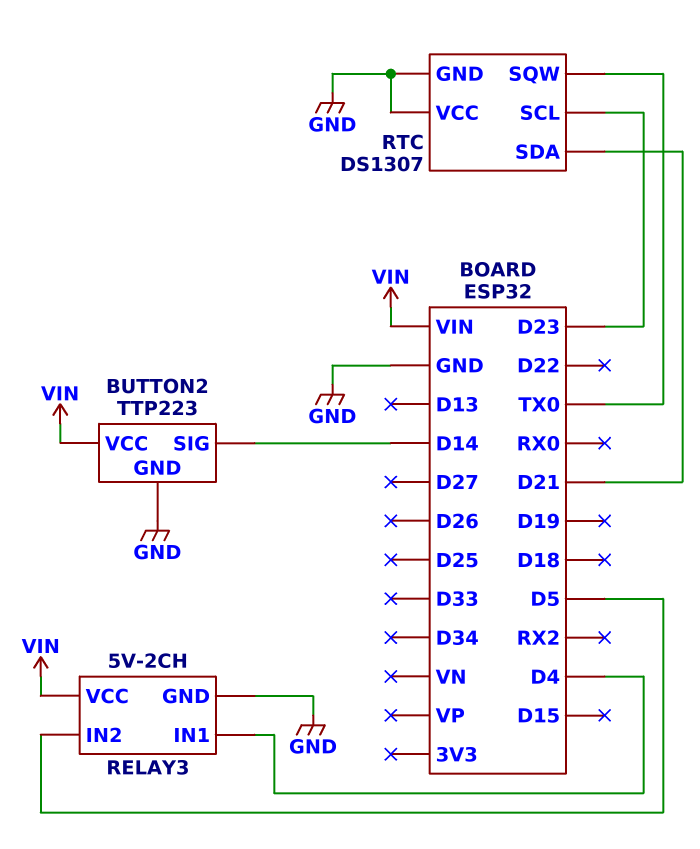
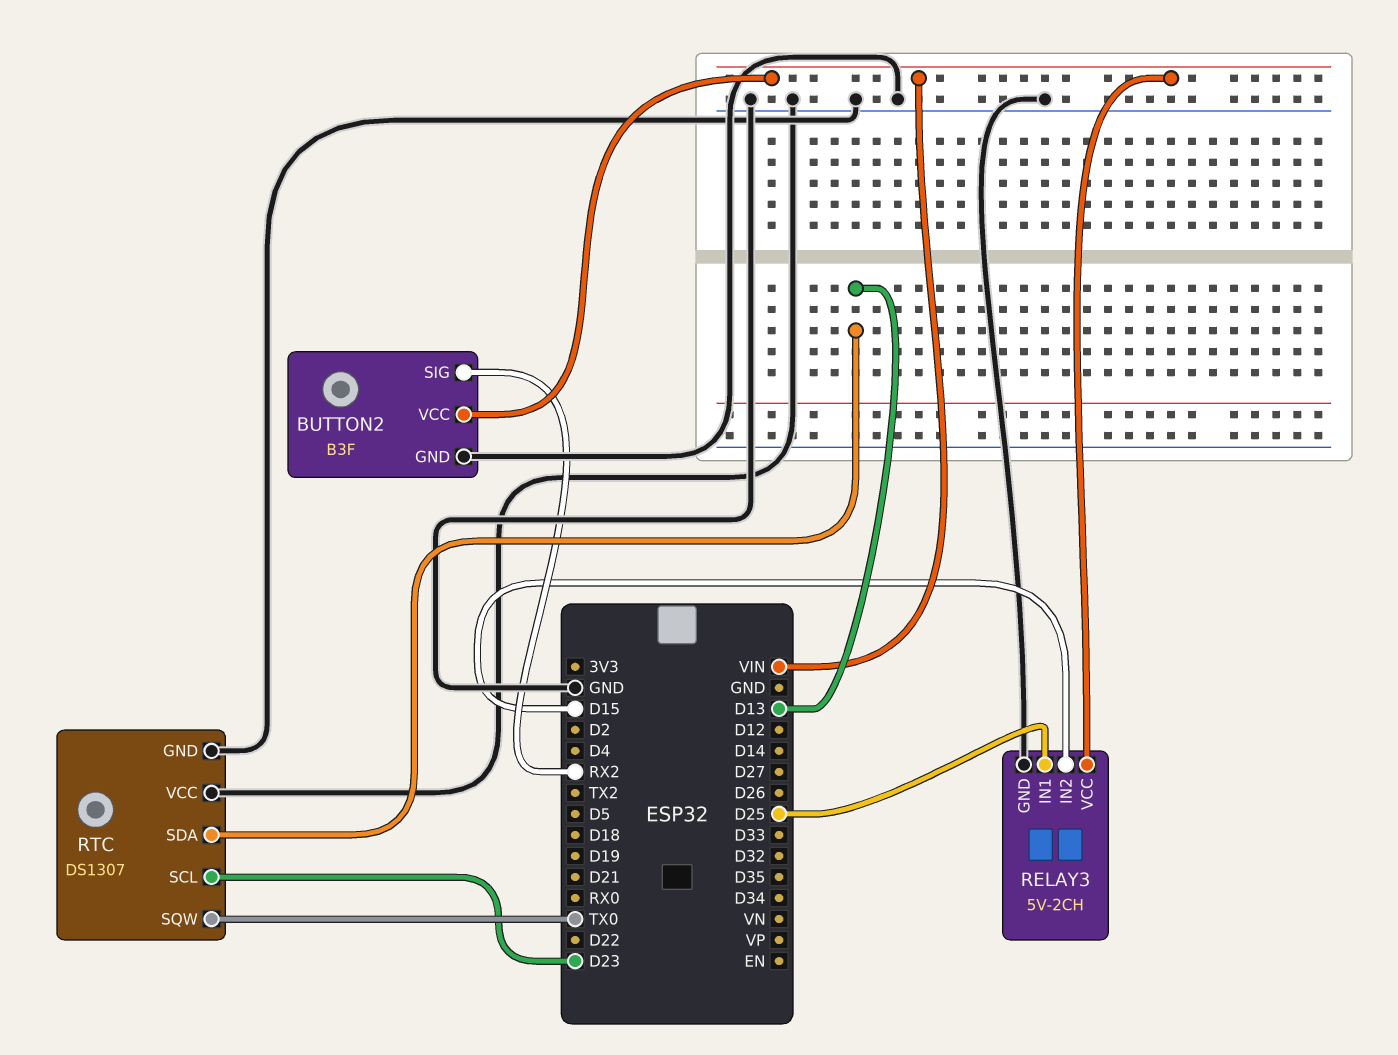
BUTTON2: TTP223 -> B3F
BUTTON2 pin SIG: D14 -> RX2
RELAY3 pin IN1: D4 -> D25
RELAY3 pin IN2: D5 -> D15
RTC pin SDA: D21 -> D13

